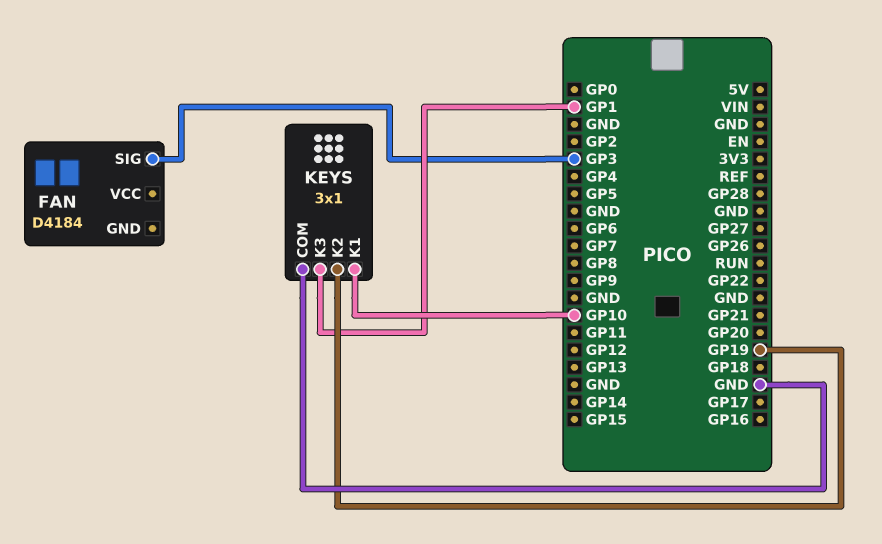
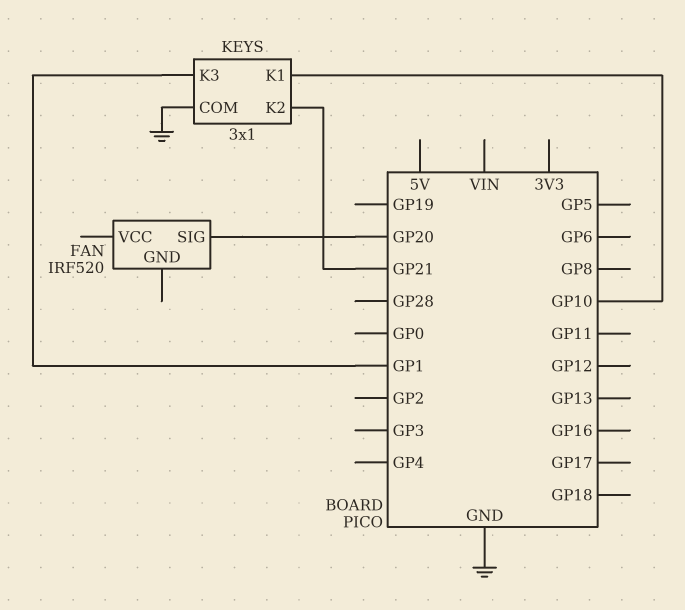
FAN: D4184 -> IRF520
FAN pin SIG: GP3 -> GP20
KEYS pin K2: GP19 -> GP21

